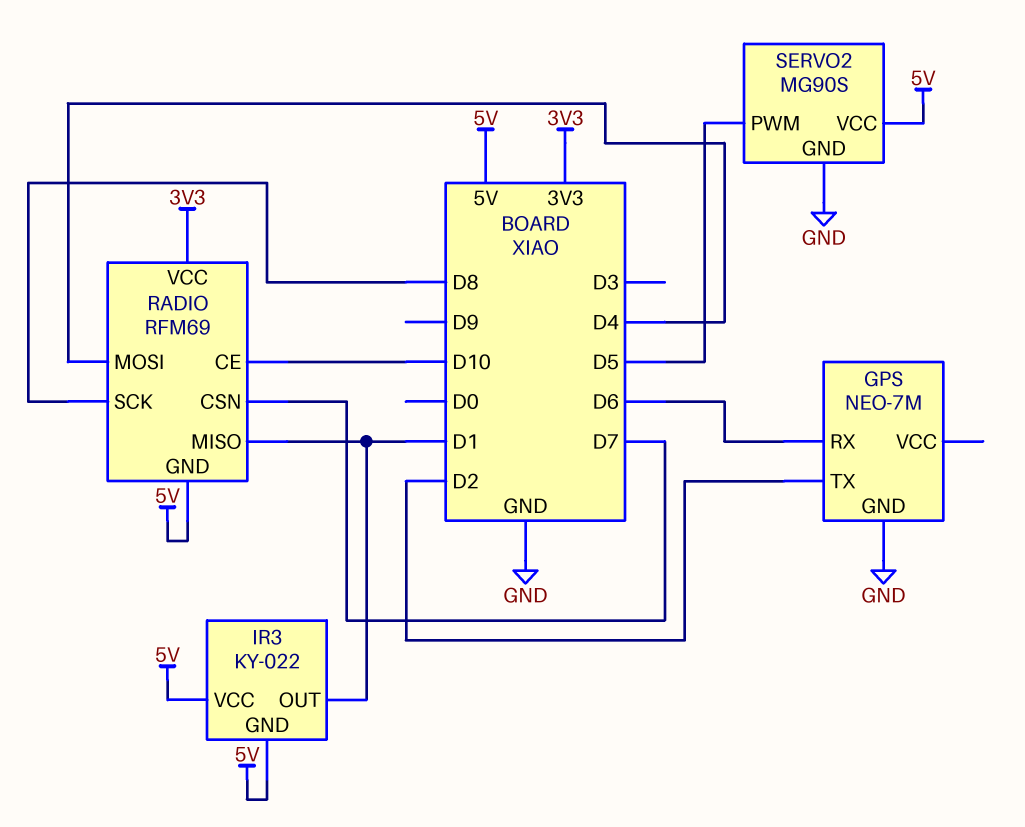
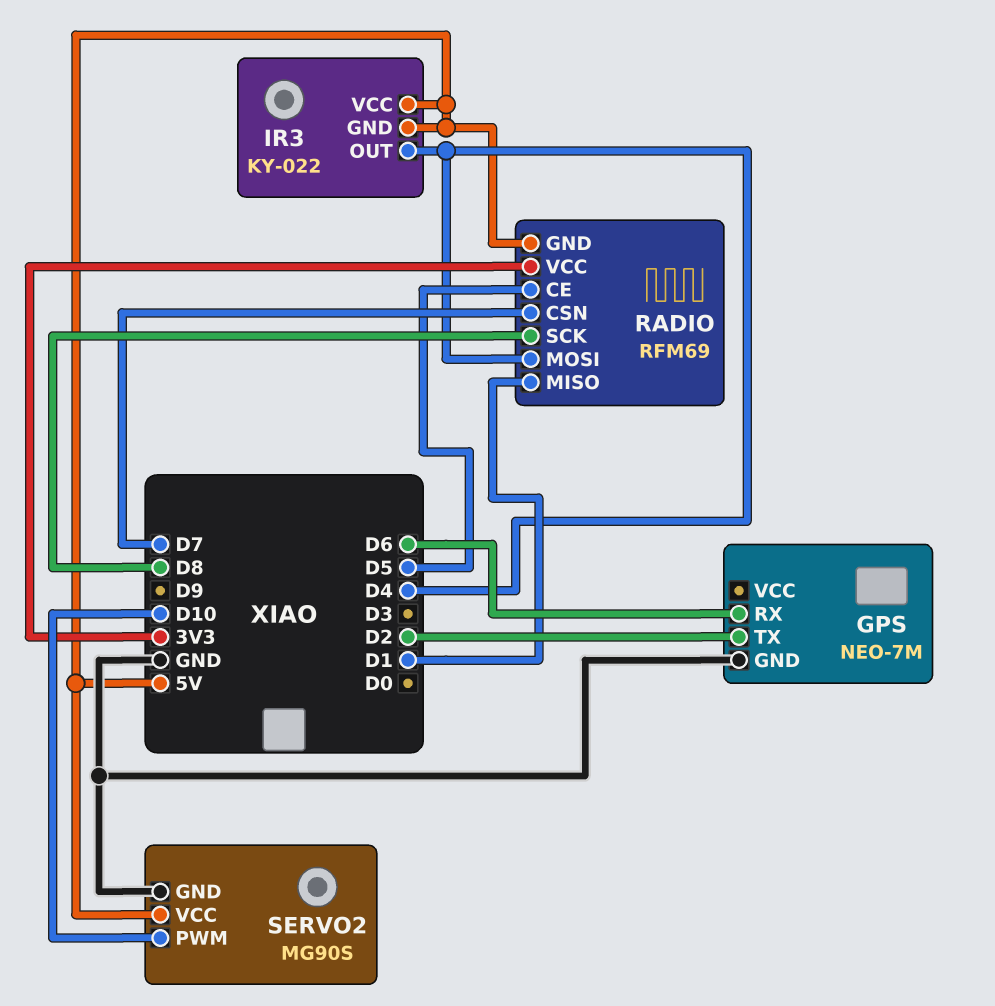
IR3 pin OUT: D1 -> D4
RADIO pin CE: D10 -> D5
SERVO2 pin PWM: D5 -> D10

